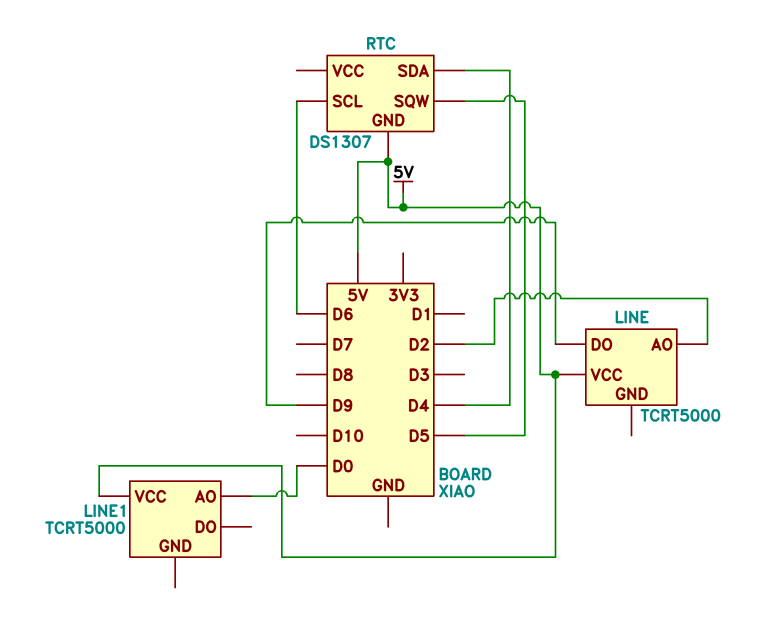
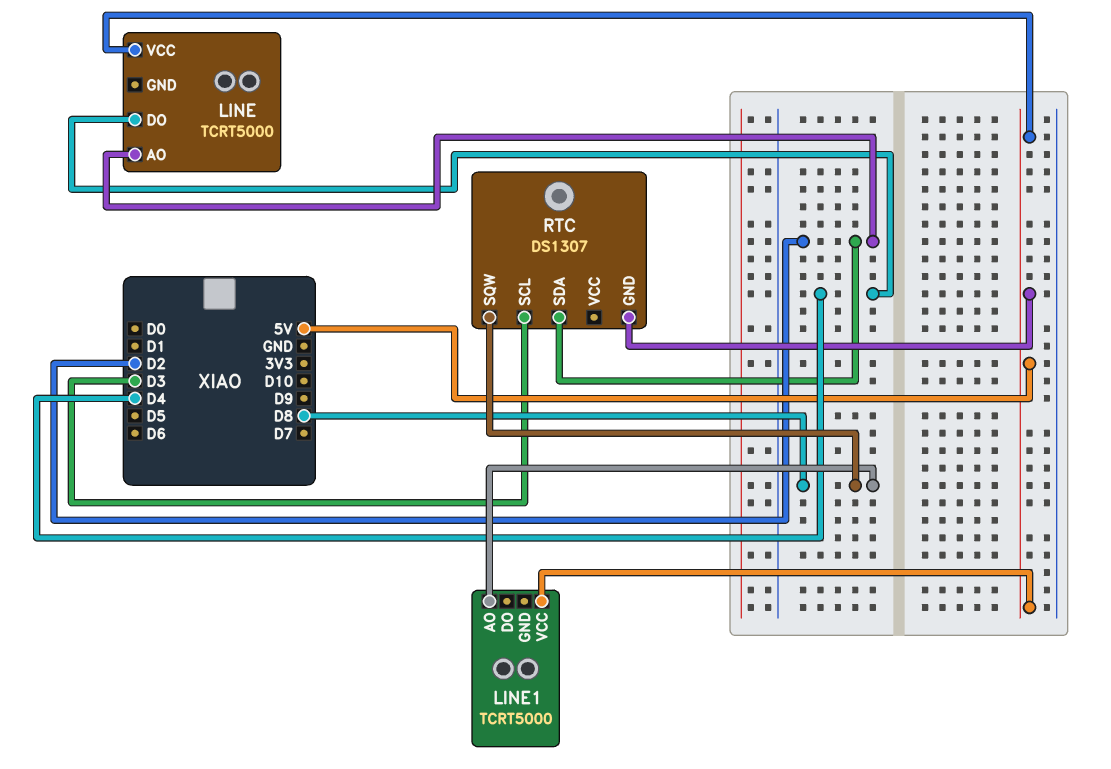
LINE pin DO: D9 -> D4
LINE1 pin AO: D0 -> D8
RTC pin SCL: D6 -> D3
RTC pin SDA: D4 -> D2
RTC pin SQW: D5 -> D8

